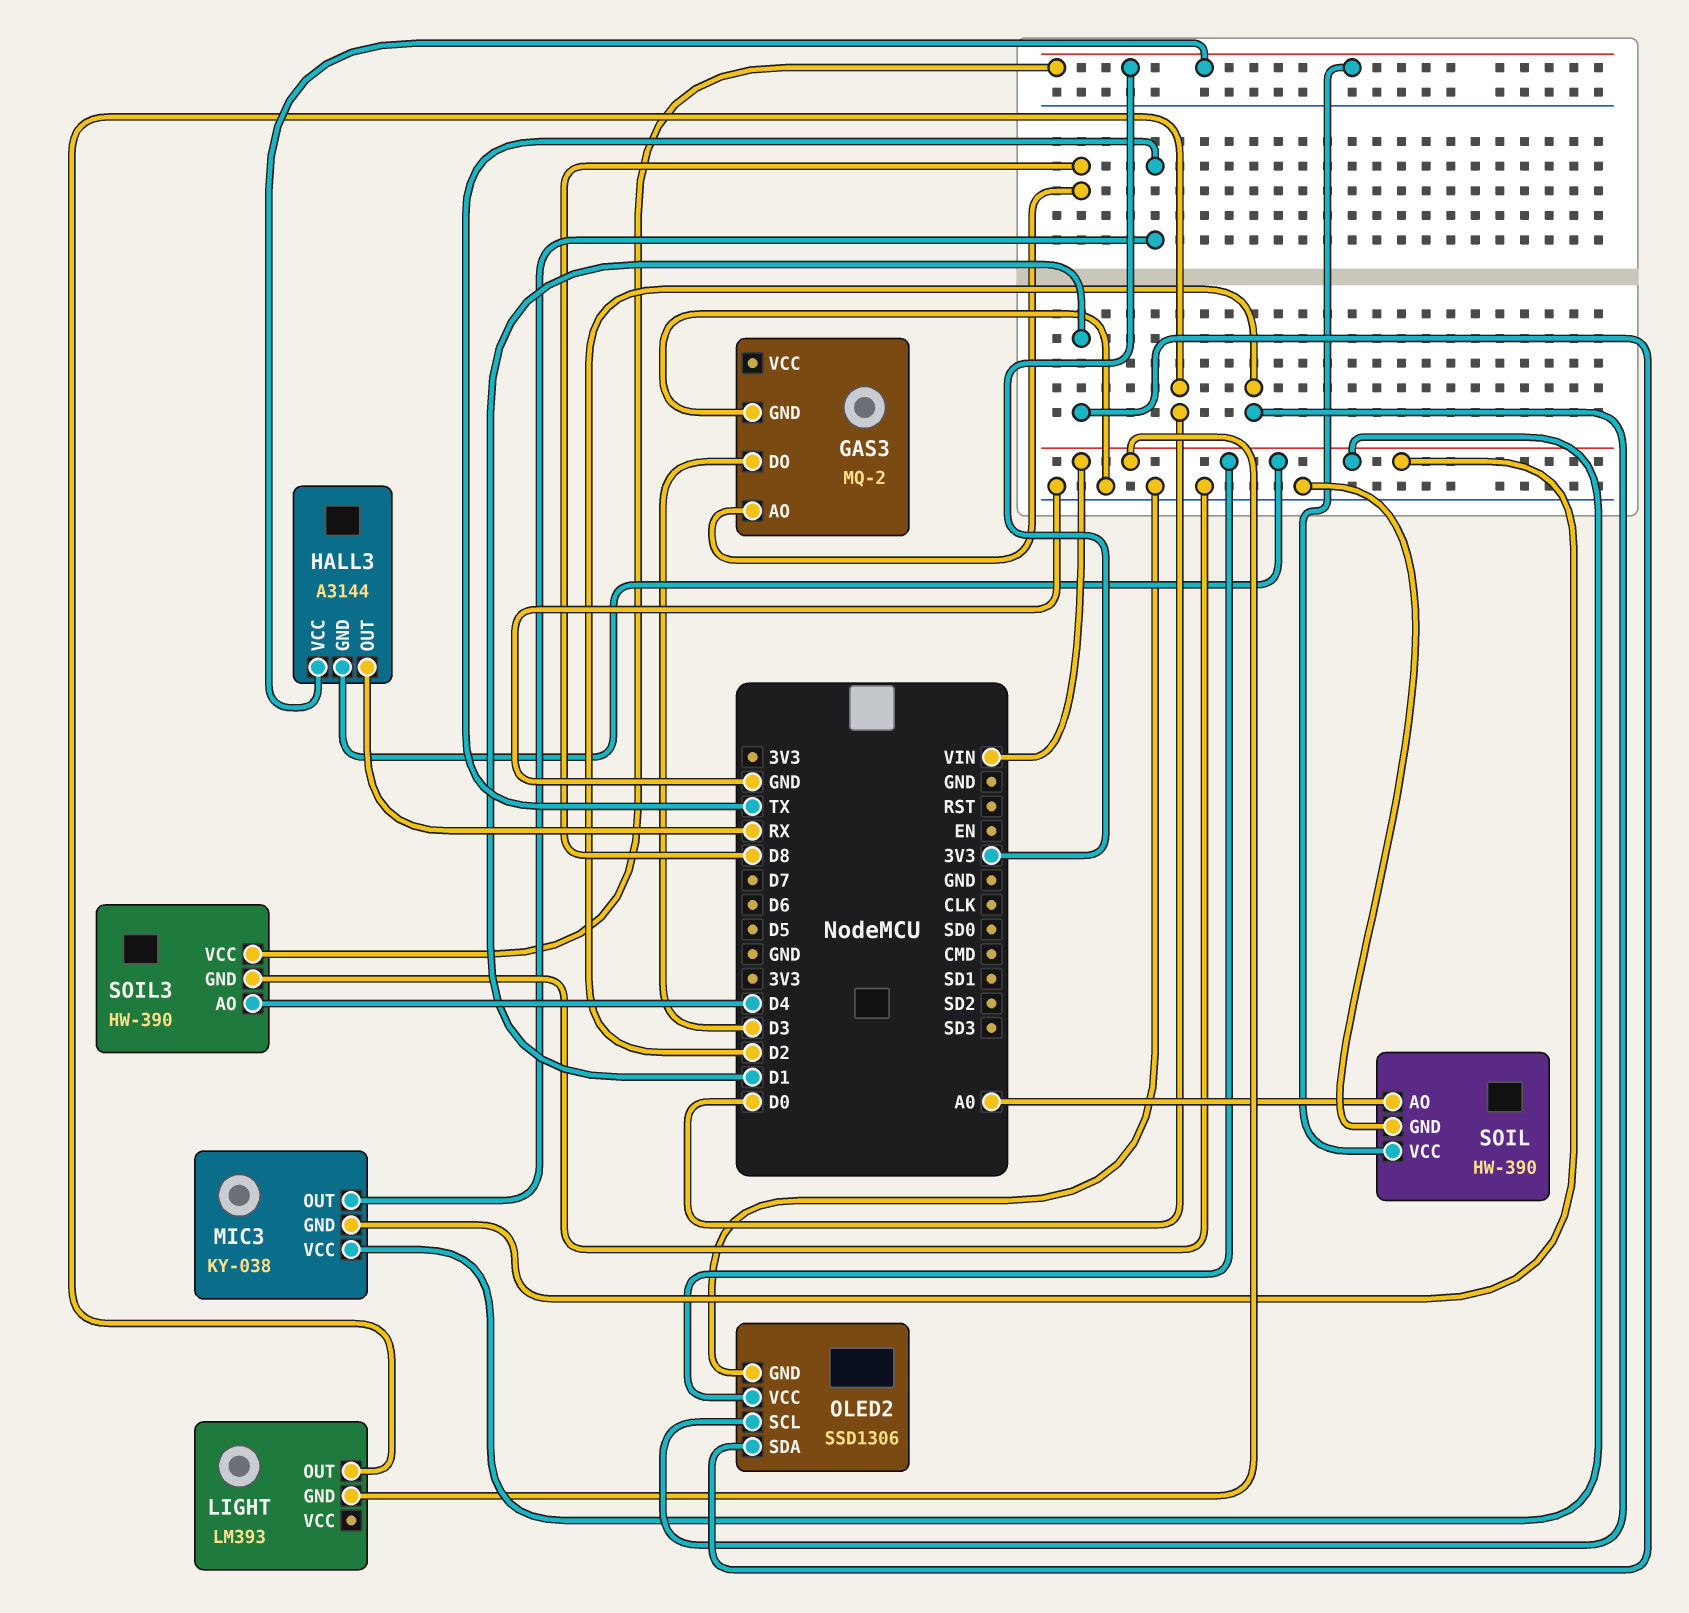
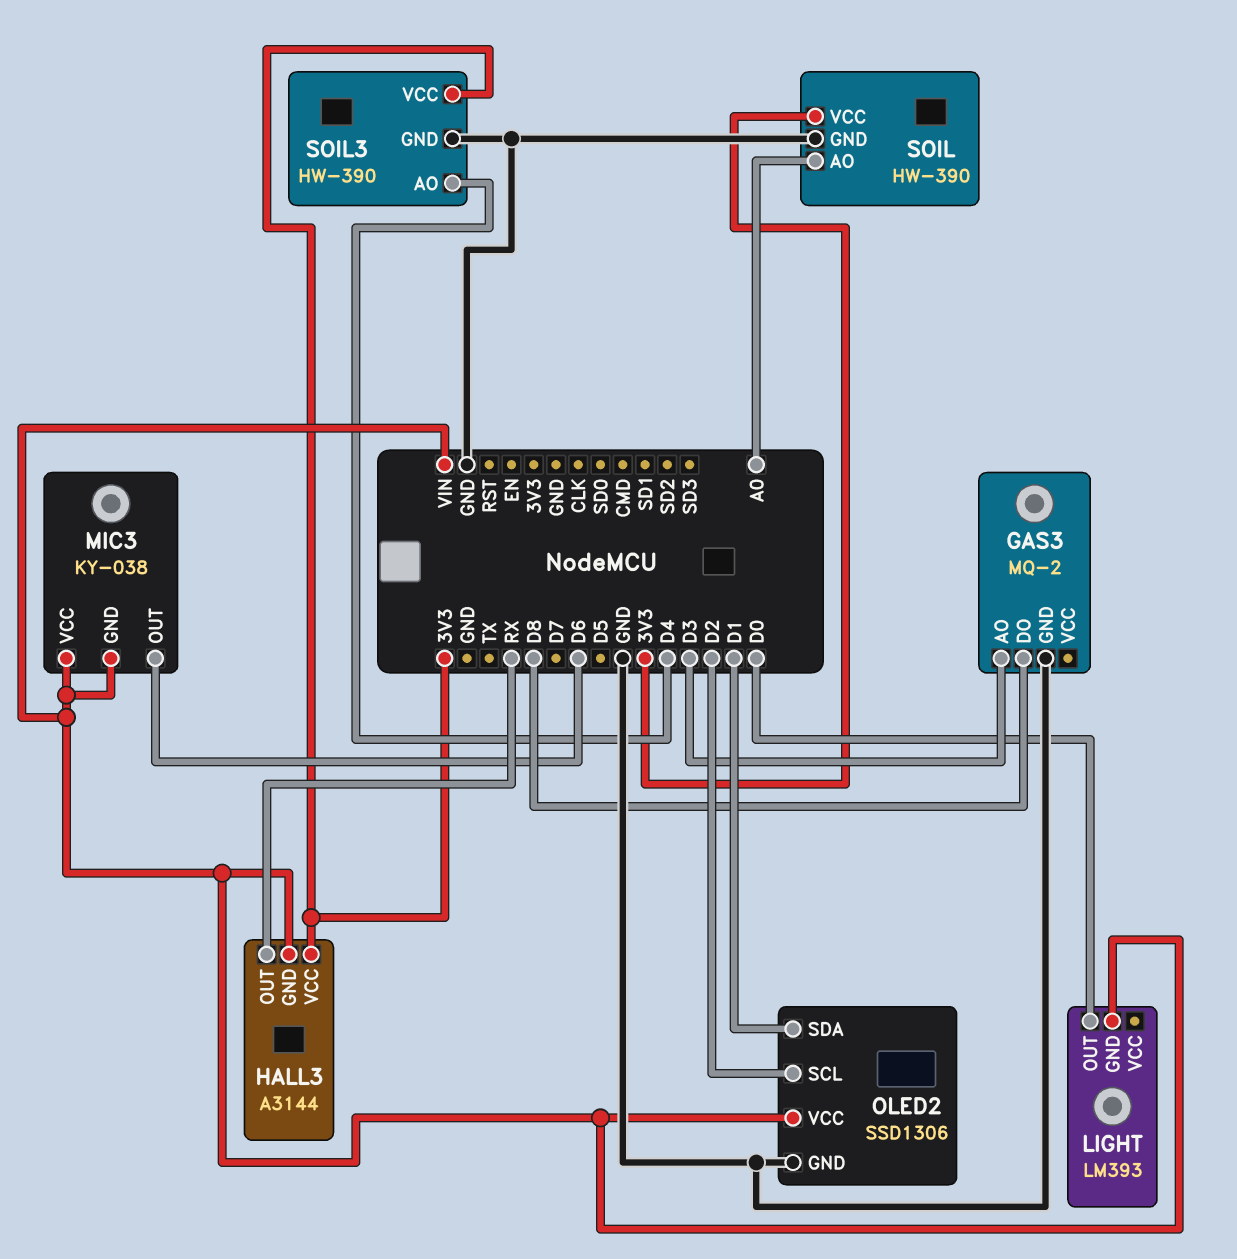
GAS3 pin AO: D8 -> D3
GAS3 pin DO: D3 -> D8
MIC3 pin OUT: TX -> D6

